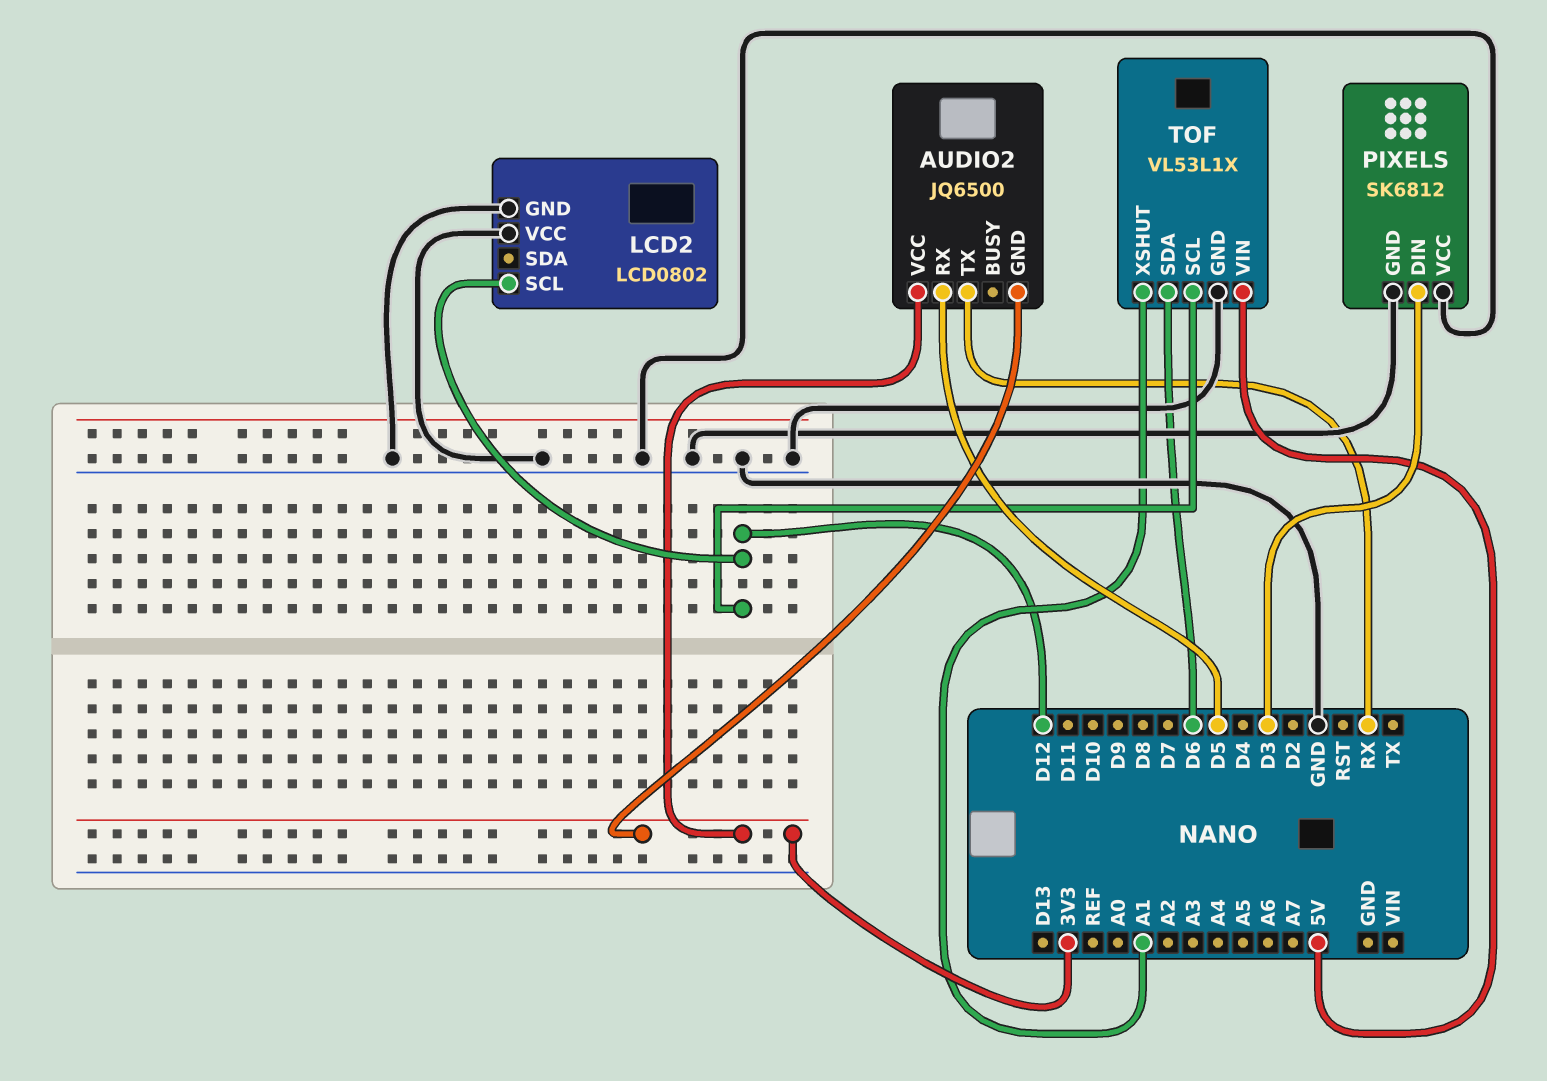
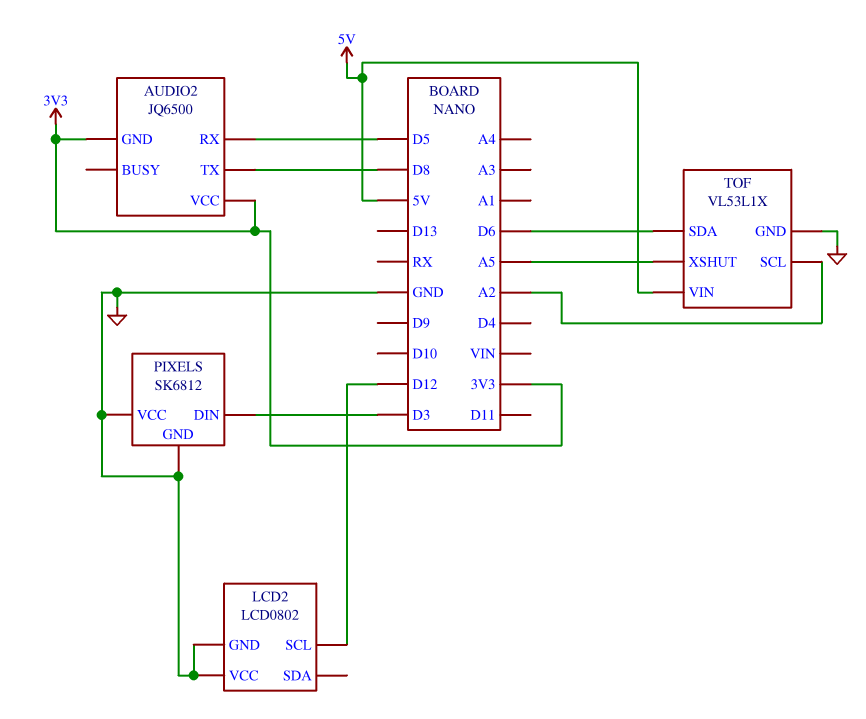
AUDIO2 pin TX: RX -> D8
TOF pin SCL: D12 -> A2
TOF pin XSHUT: A1 -> A5

